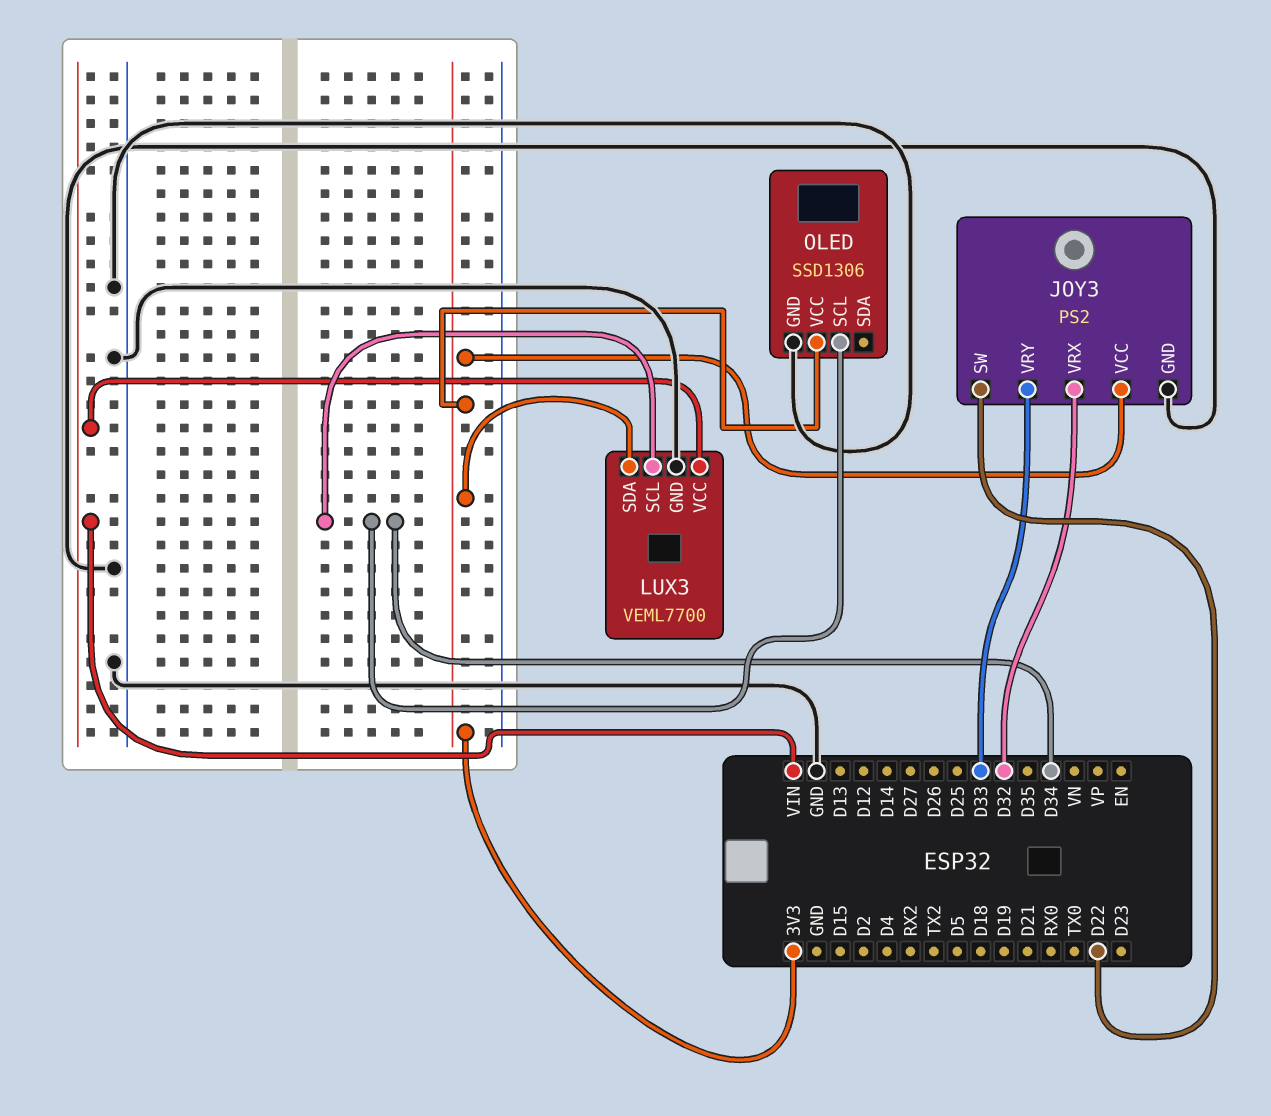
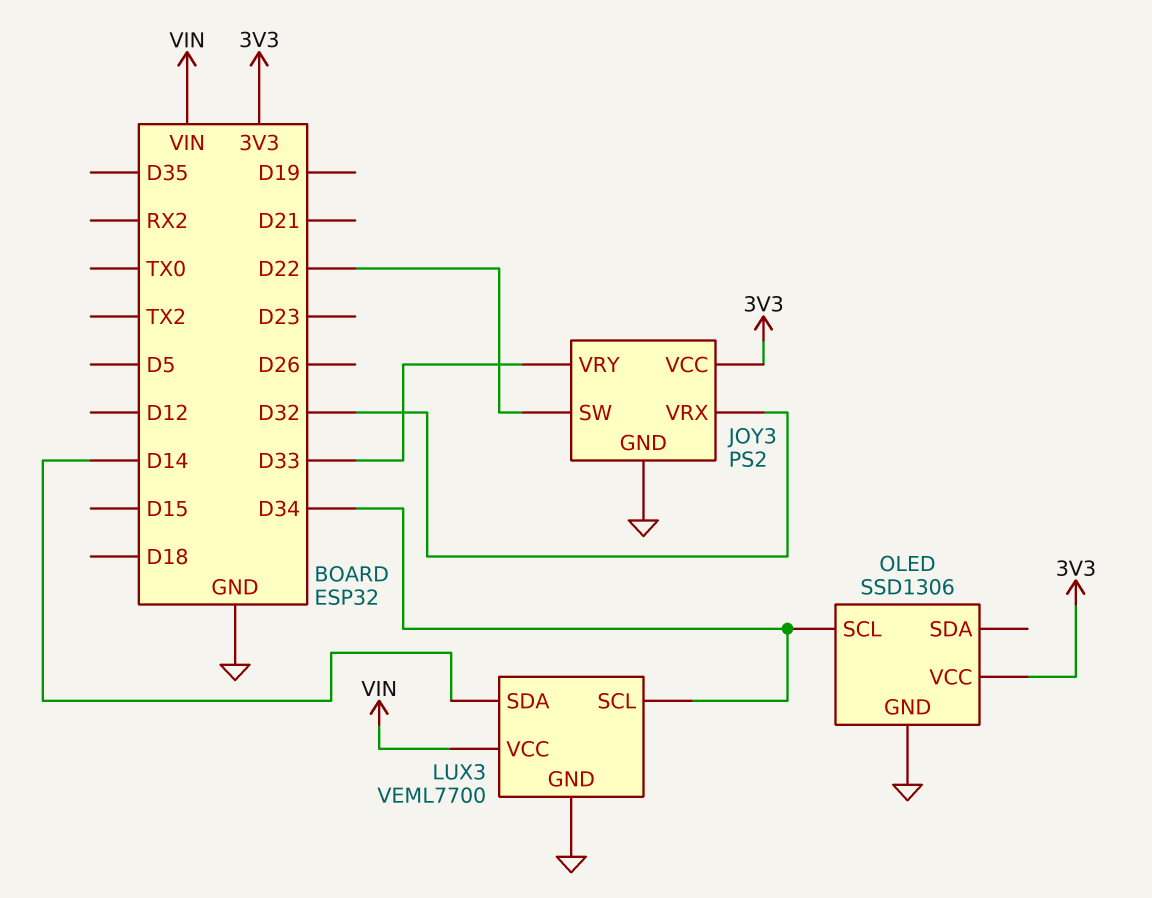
LUX3 pin SDA: 3V3 -> D14

